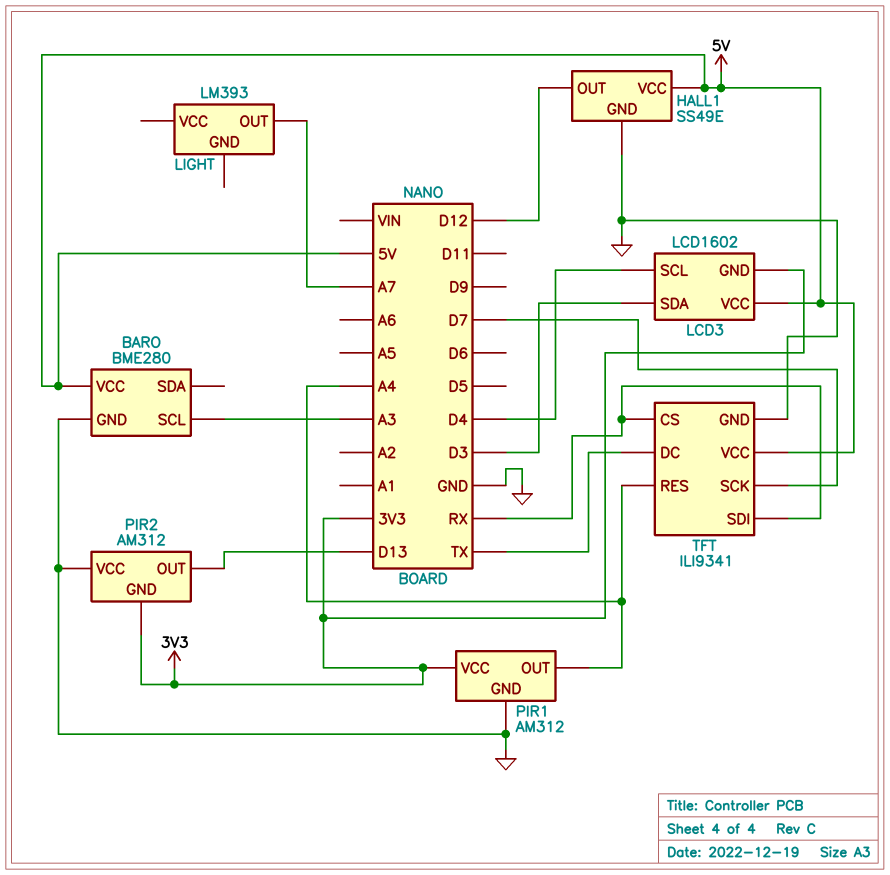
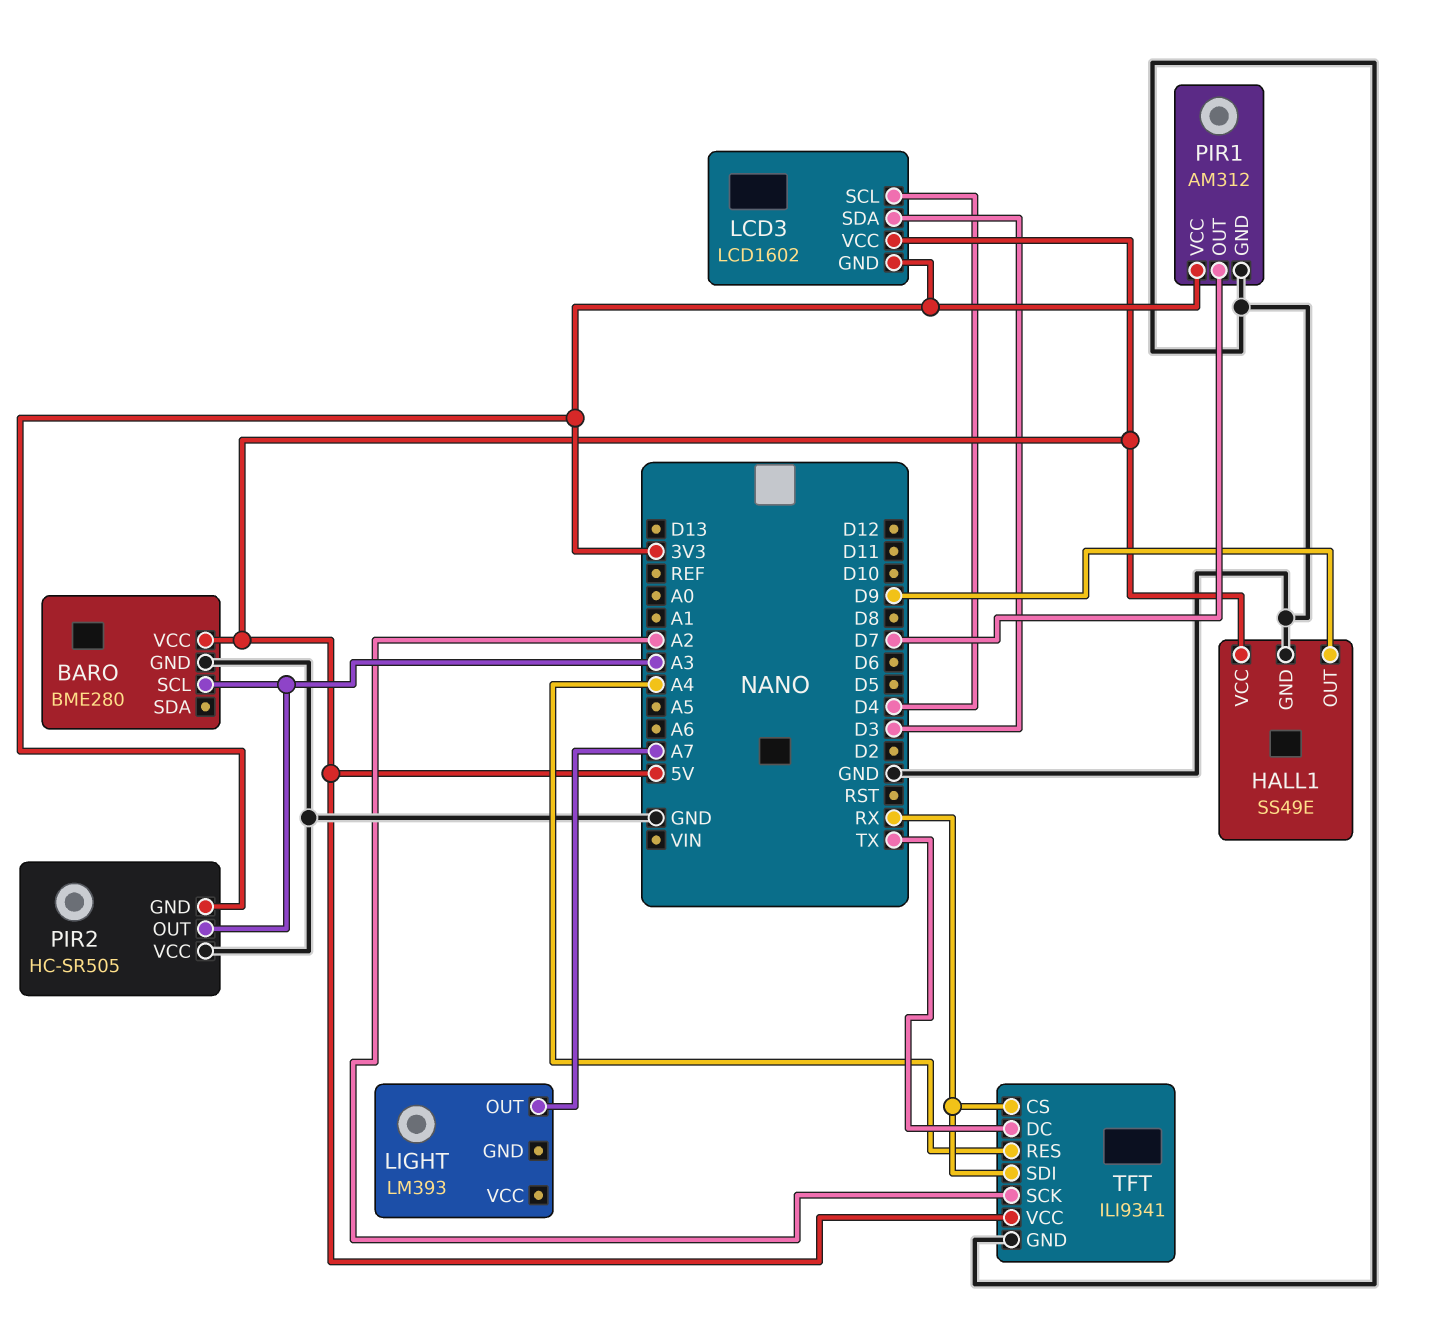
HALL1 pin OUT: D12 -> D9
PIR1 pin OUT: A4 -> D7
PIR2: AM312 -> HC-SR505
PIR2 pin OUT: D13 -> A3
TFT pin SCK: D7 -> A2

